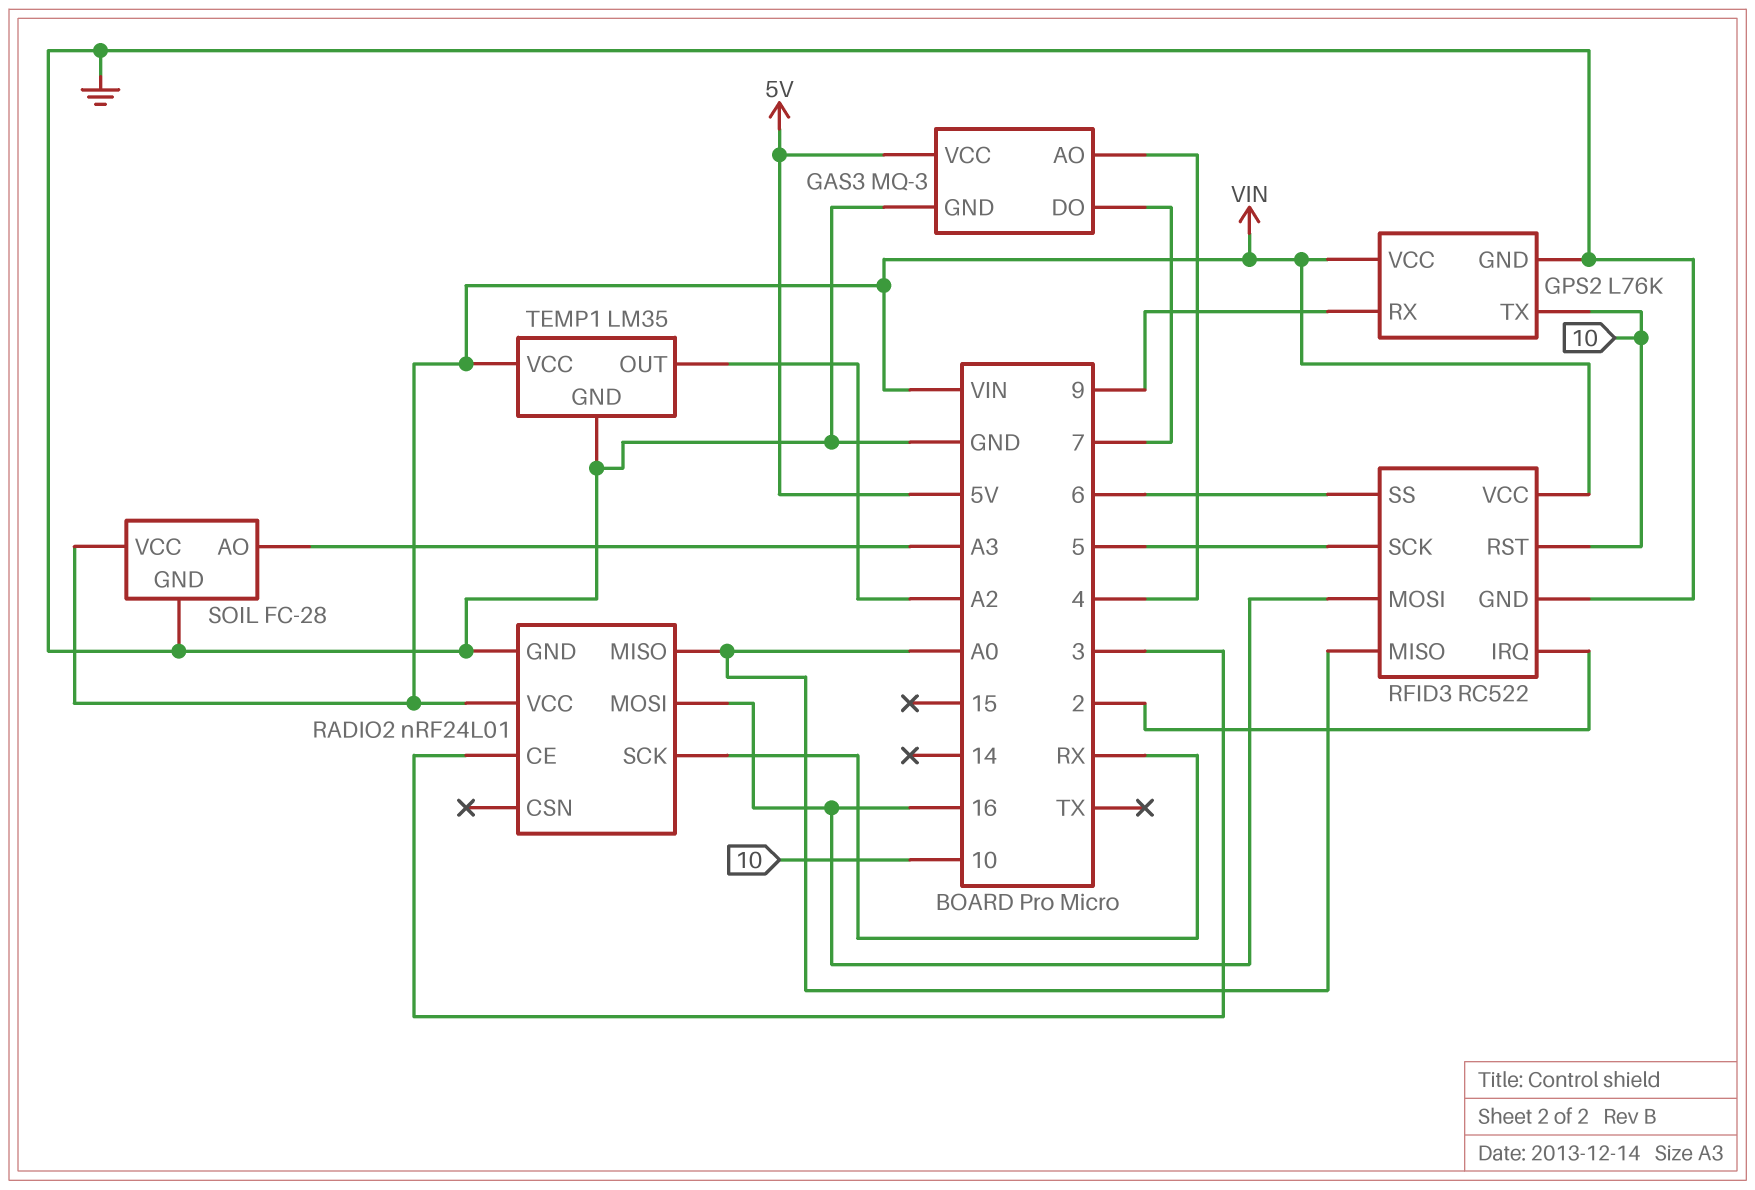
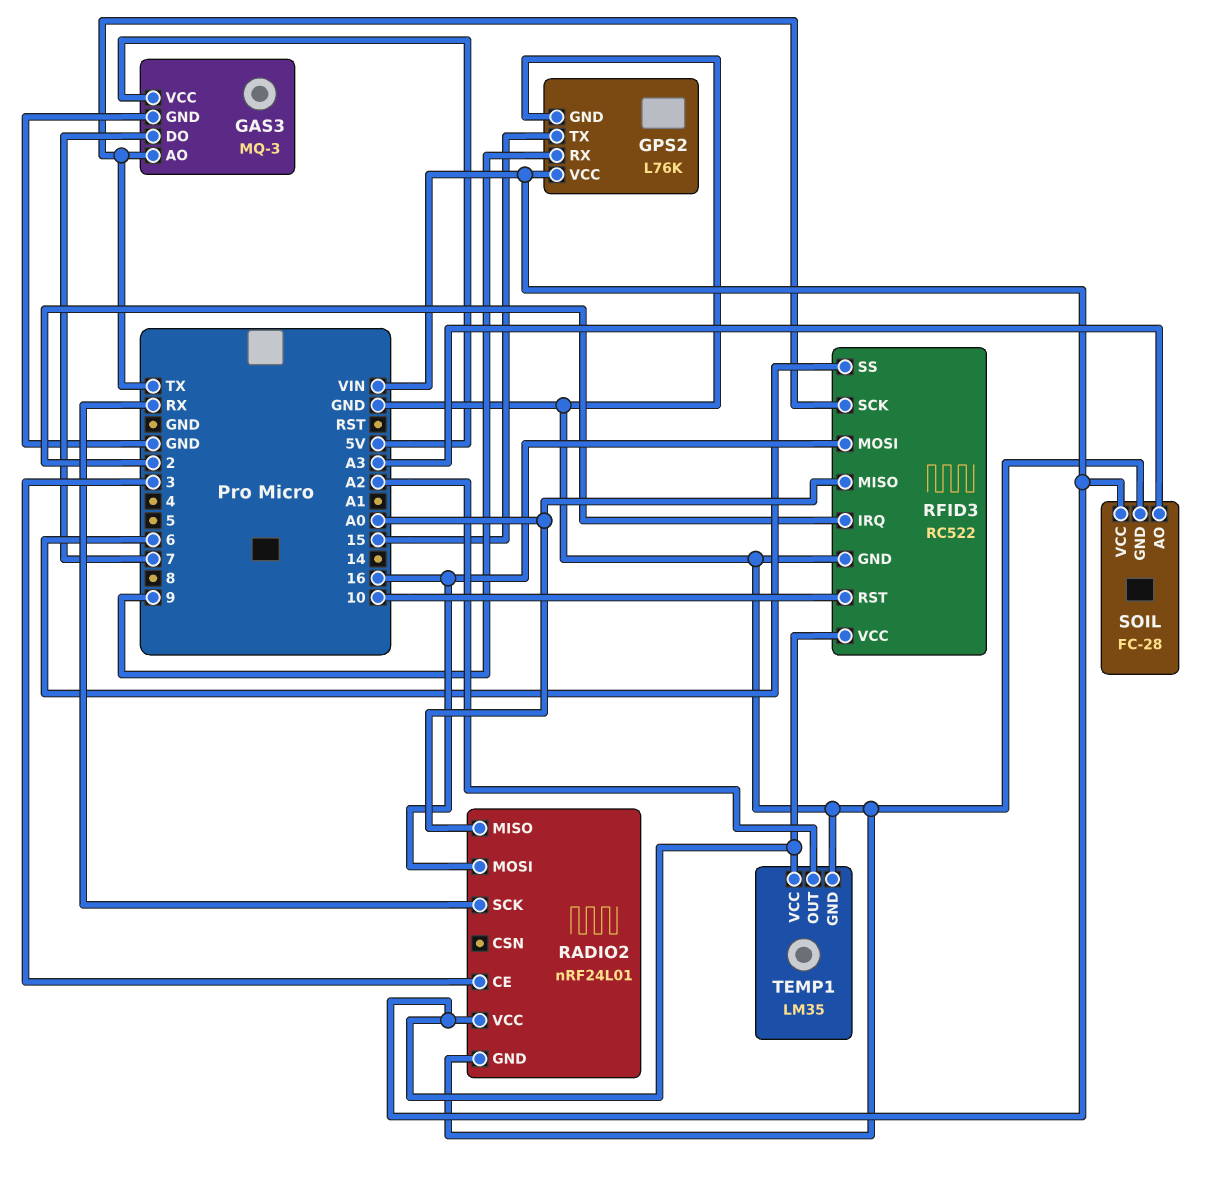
GAS3 pin AO: 4 -> TX
GPS2 pin TX: 10 -> 15
RFID3 pin SCK: 5 -> TX

